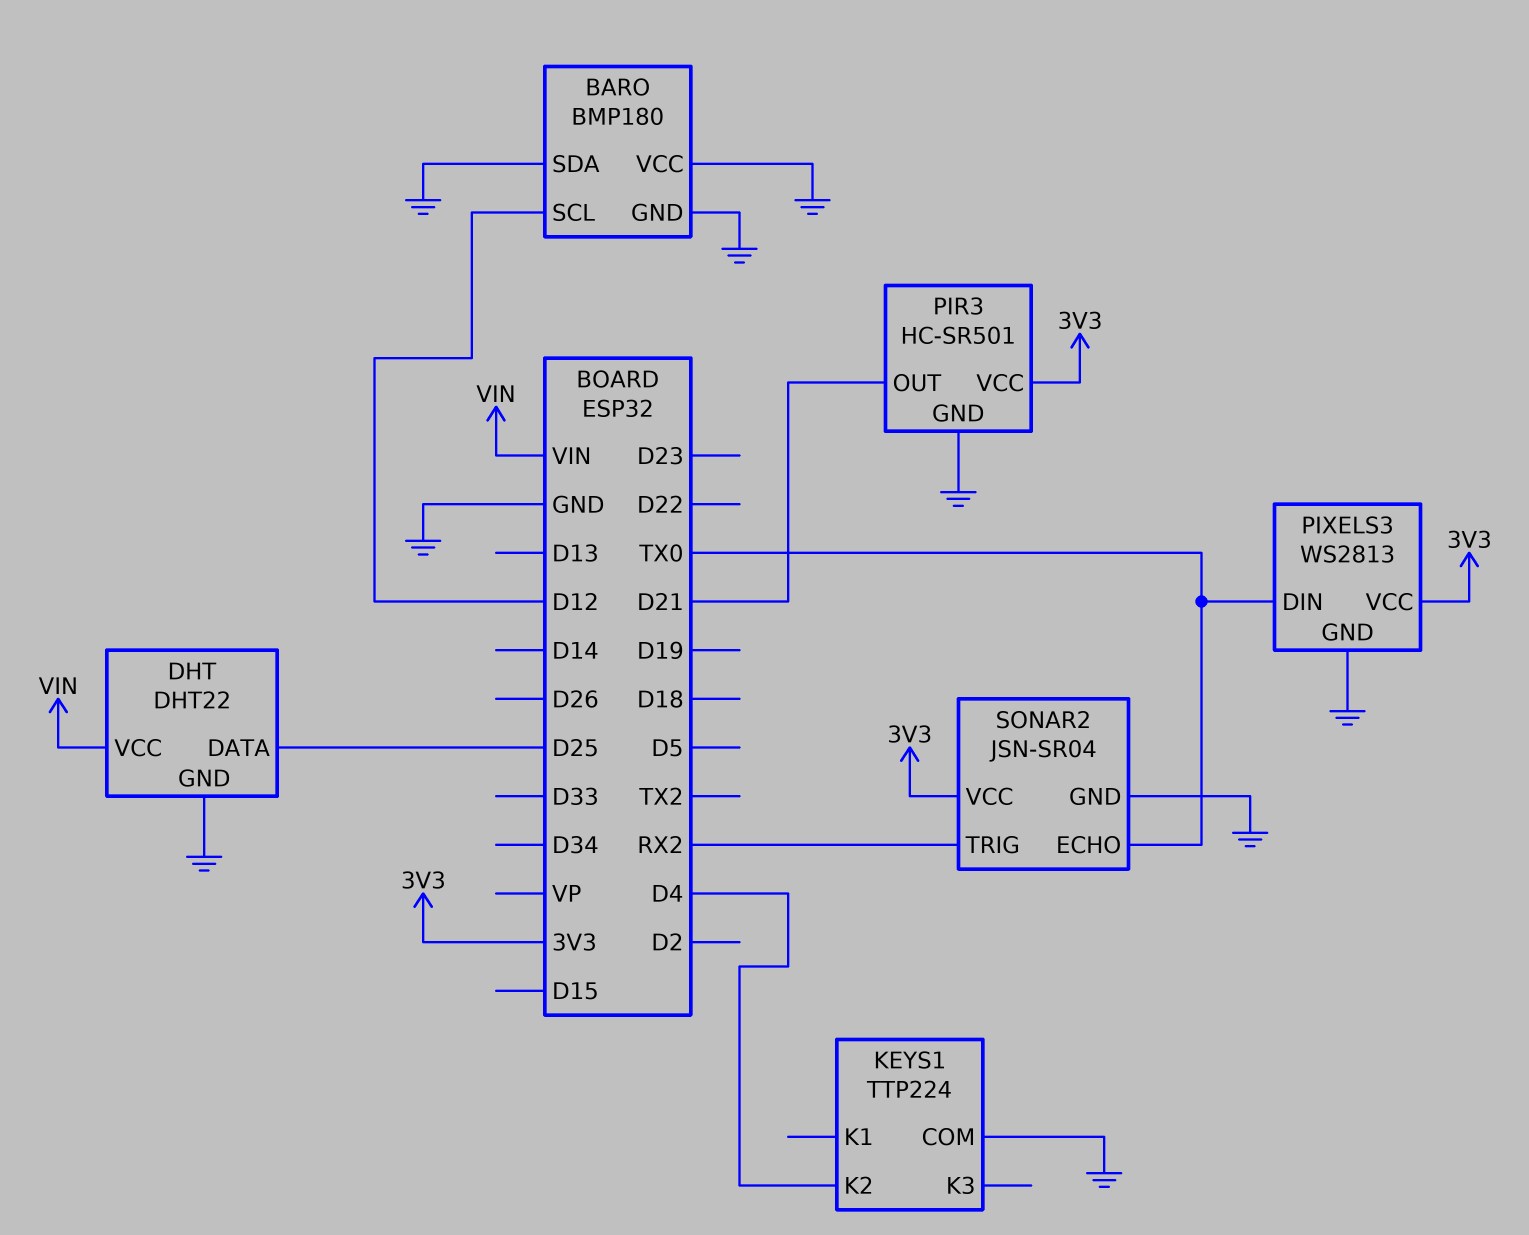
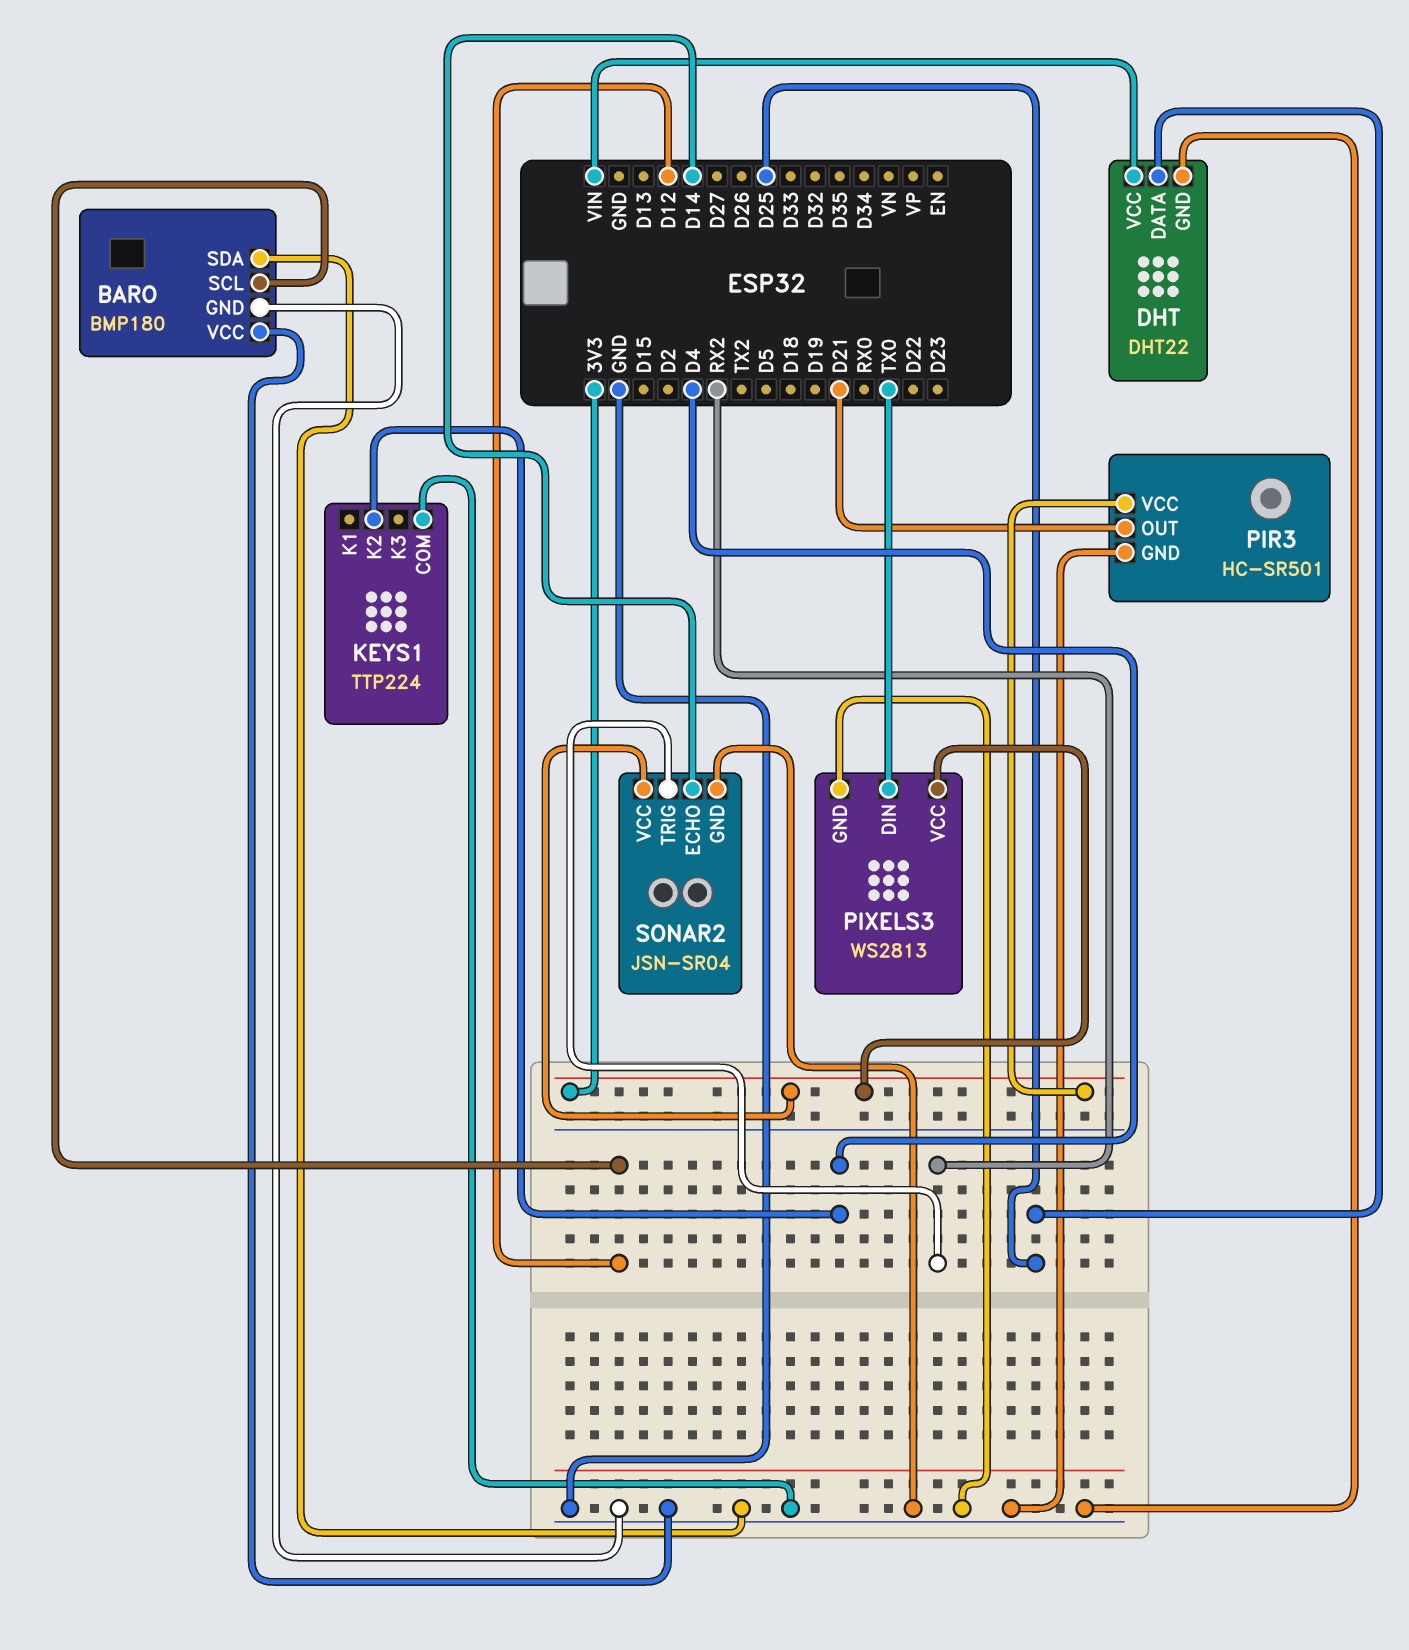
SONAR2 pin ECHO: TX0 -> D14

